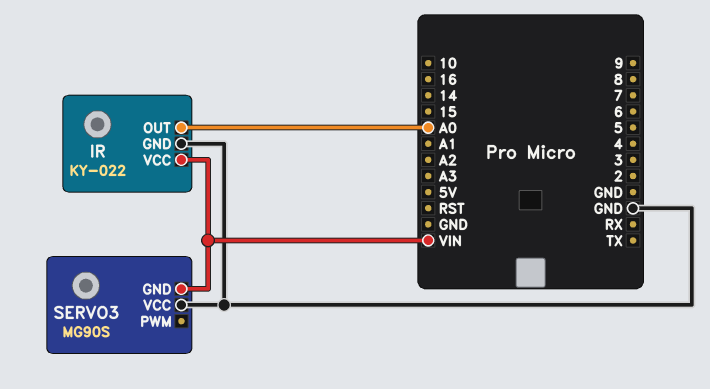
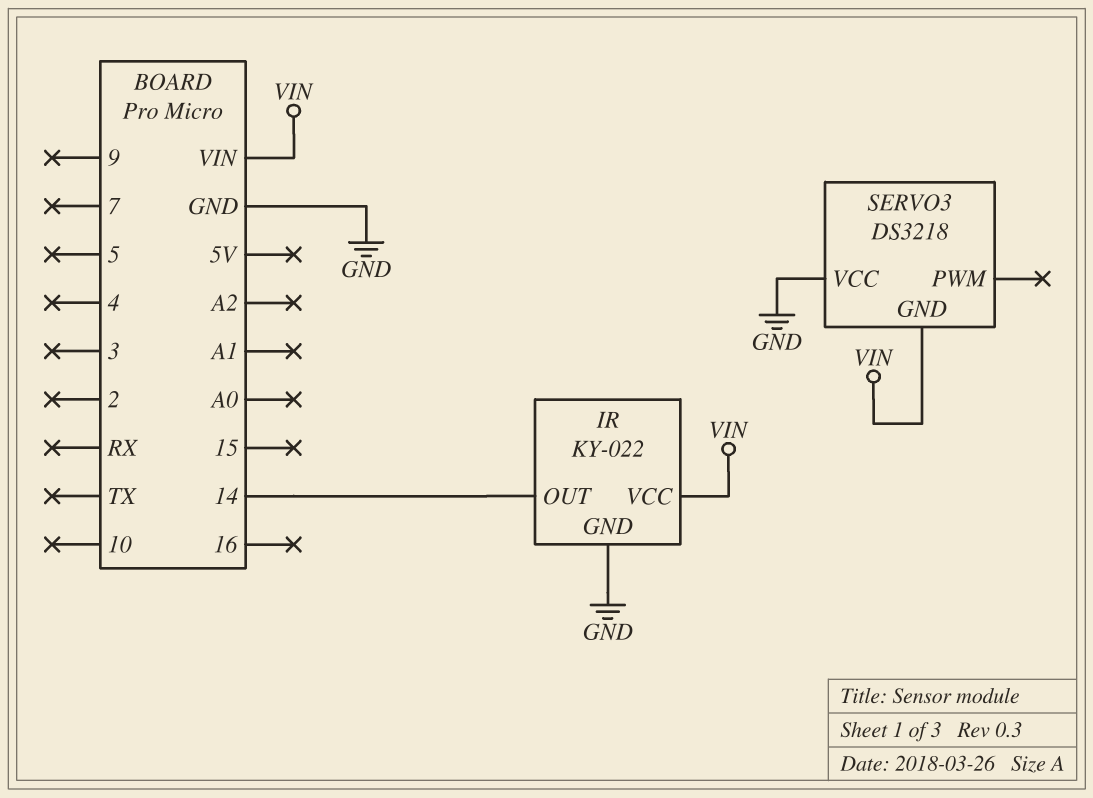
IR pin OUT: A0 -> 14
SERVO3: MG90S -> DS3218

